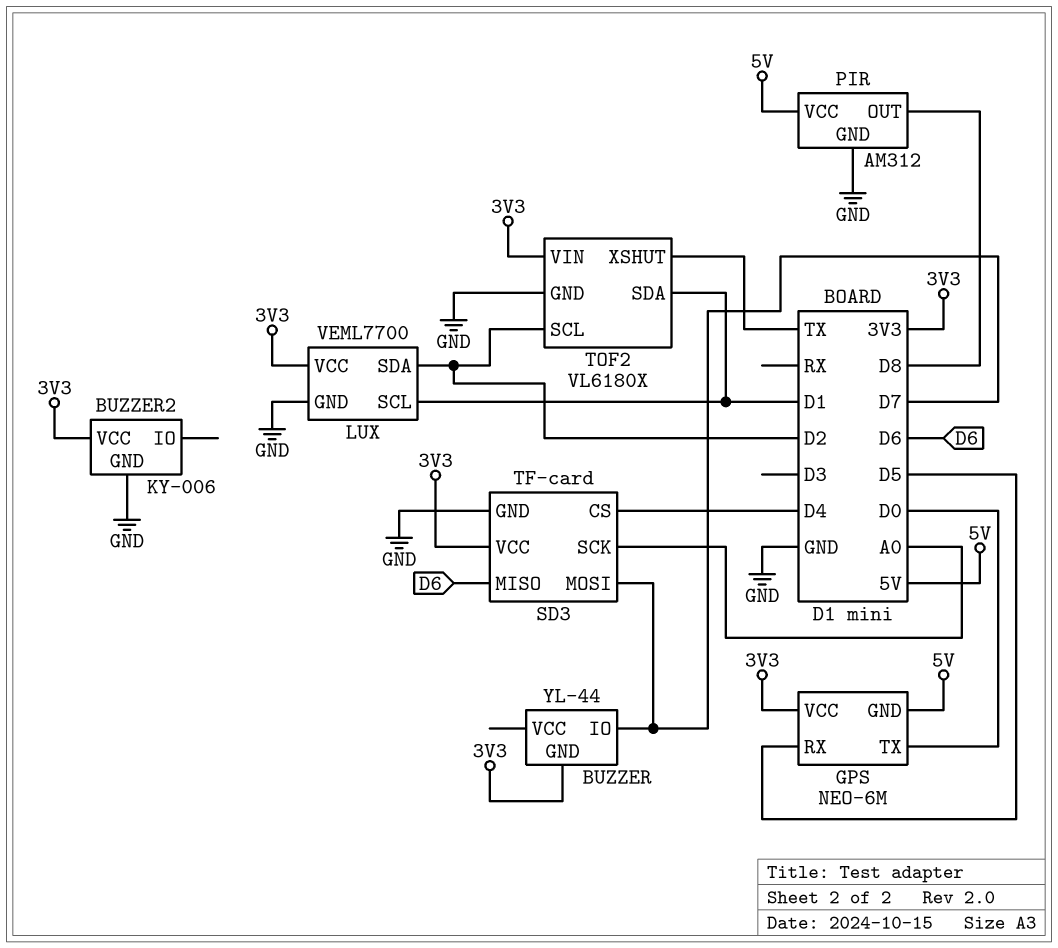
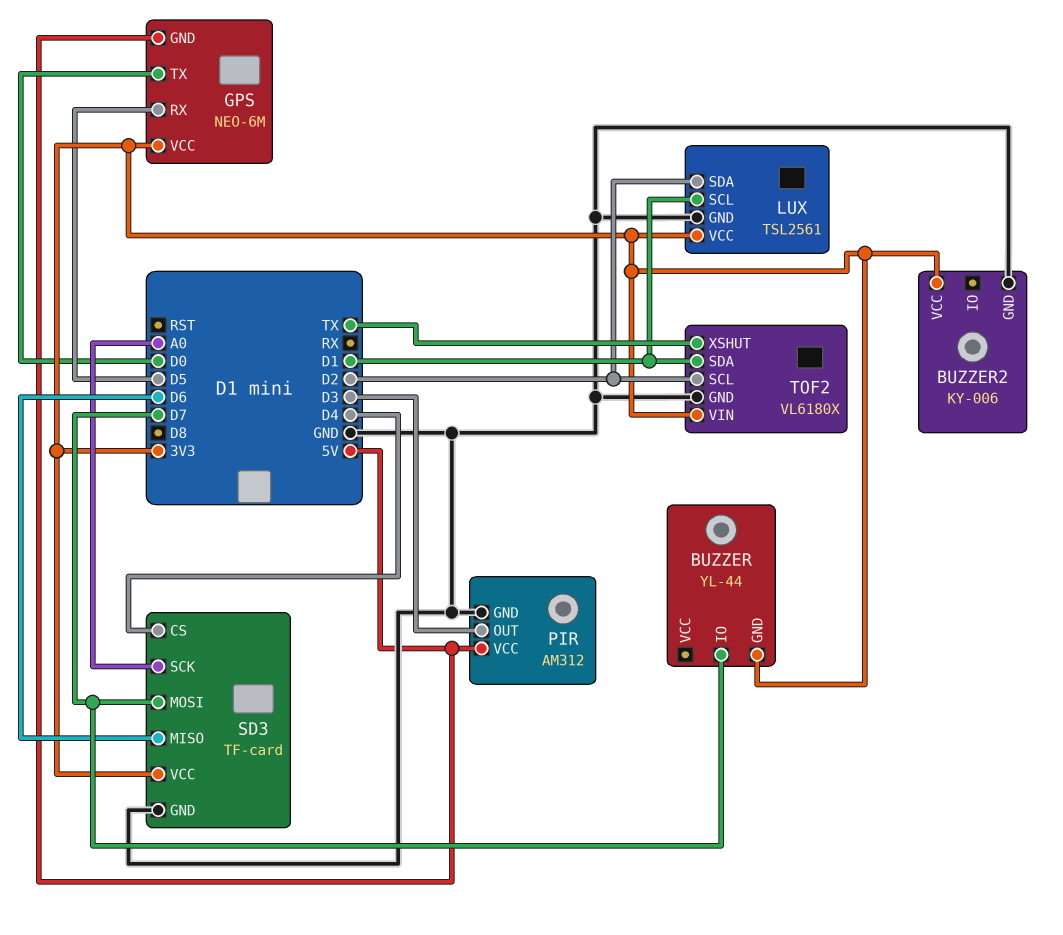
LUX: VEML7700 -> TSL2561
PIR pin OUT: D8 -> D3

